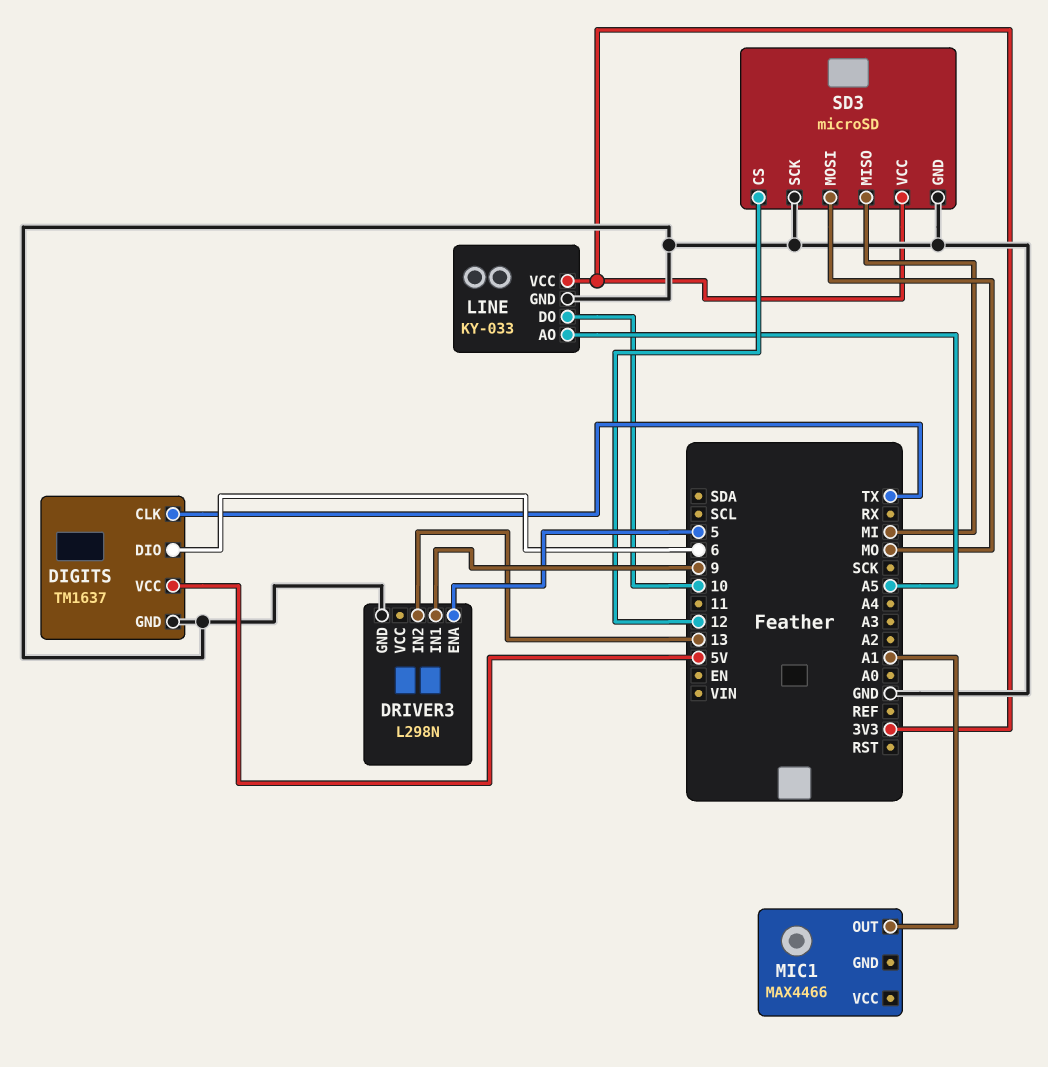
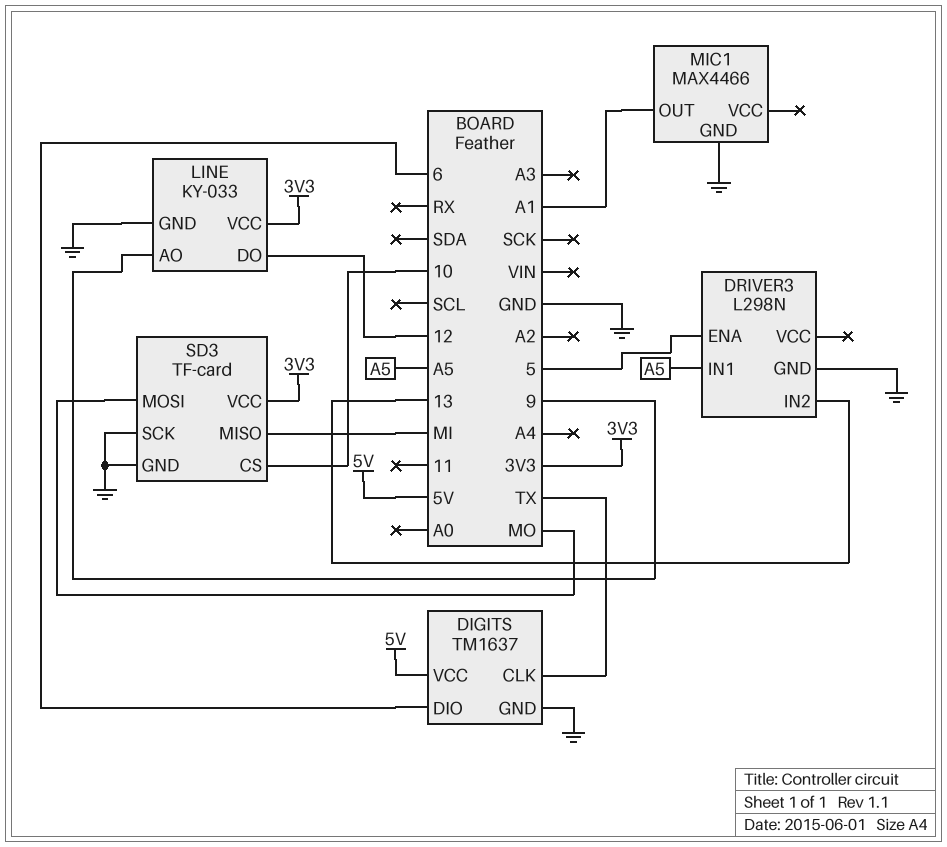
DRIVER3 pin IN1: 9 -> A5
LINE pin AO: A5 -> 9
LINE pin DO: 10 -> 12
MIC1 pin GND: none -> GND
SD3: microSD -> TF-card
SD3 pin CS: 12 -> 10

